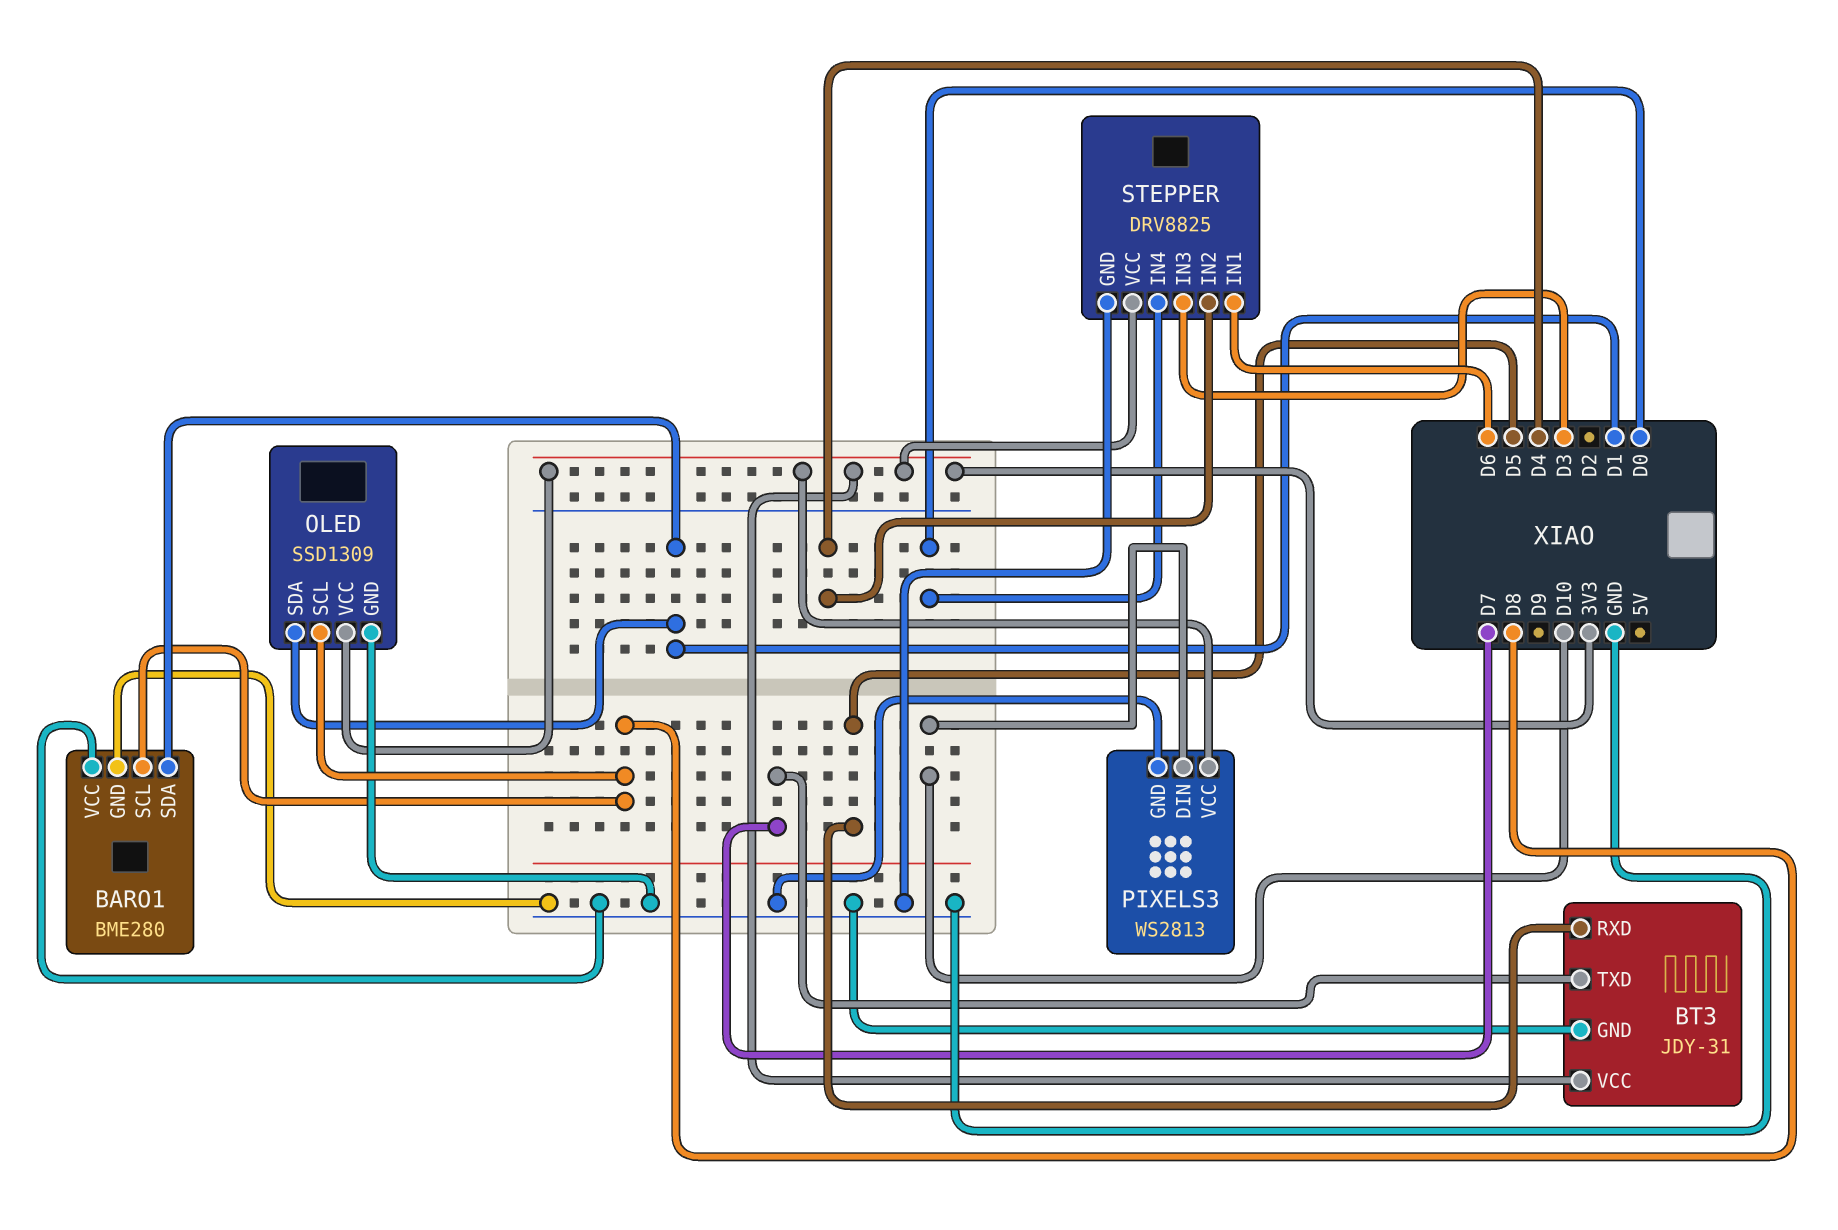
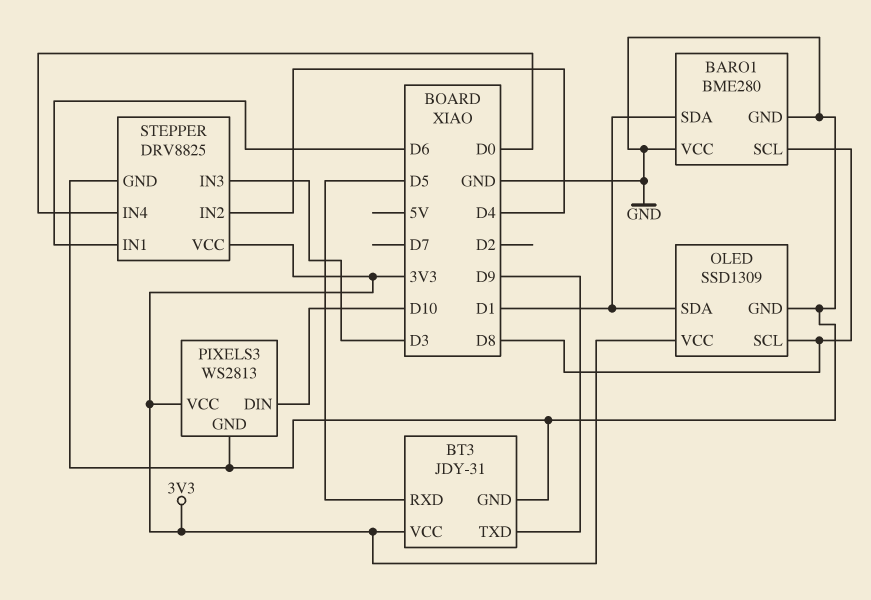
BT3 pin TXD: D7 -> D9

